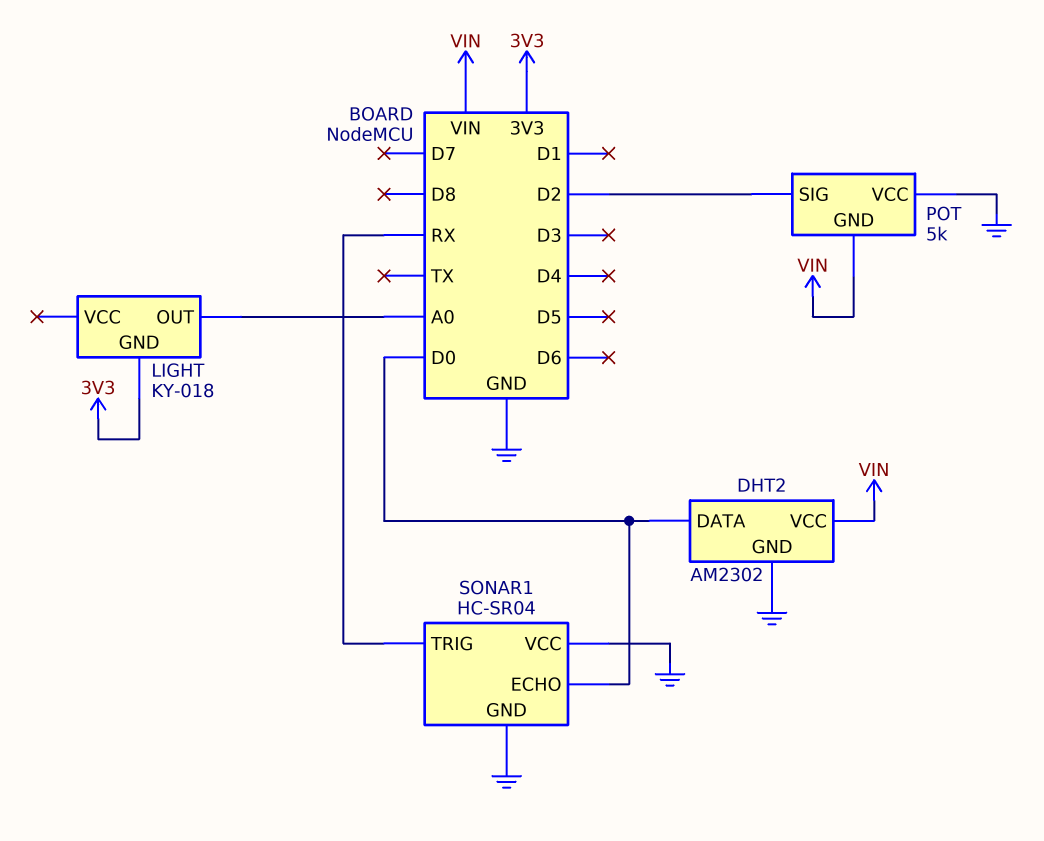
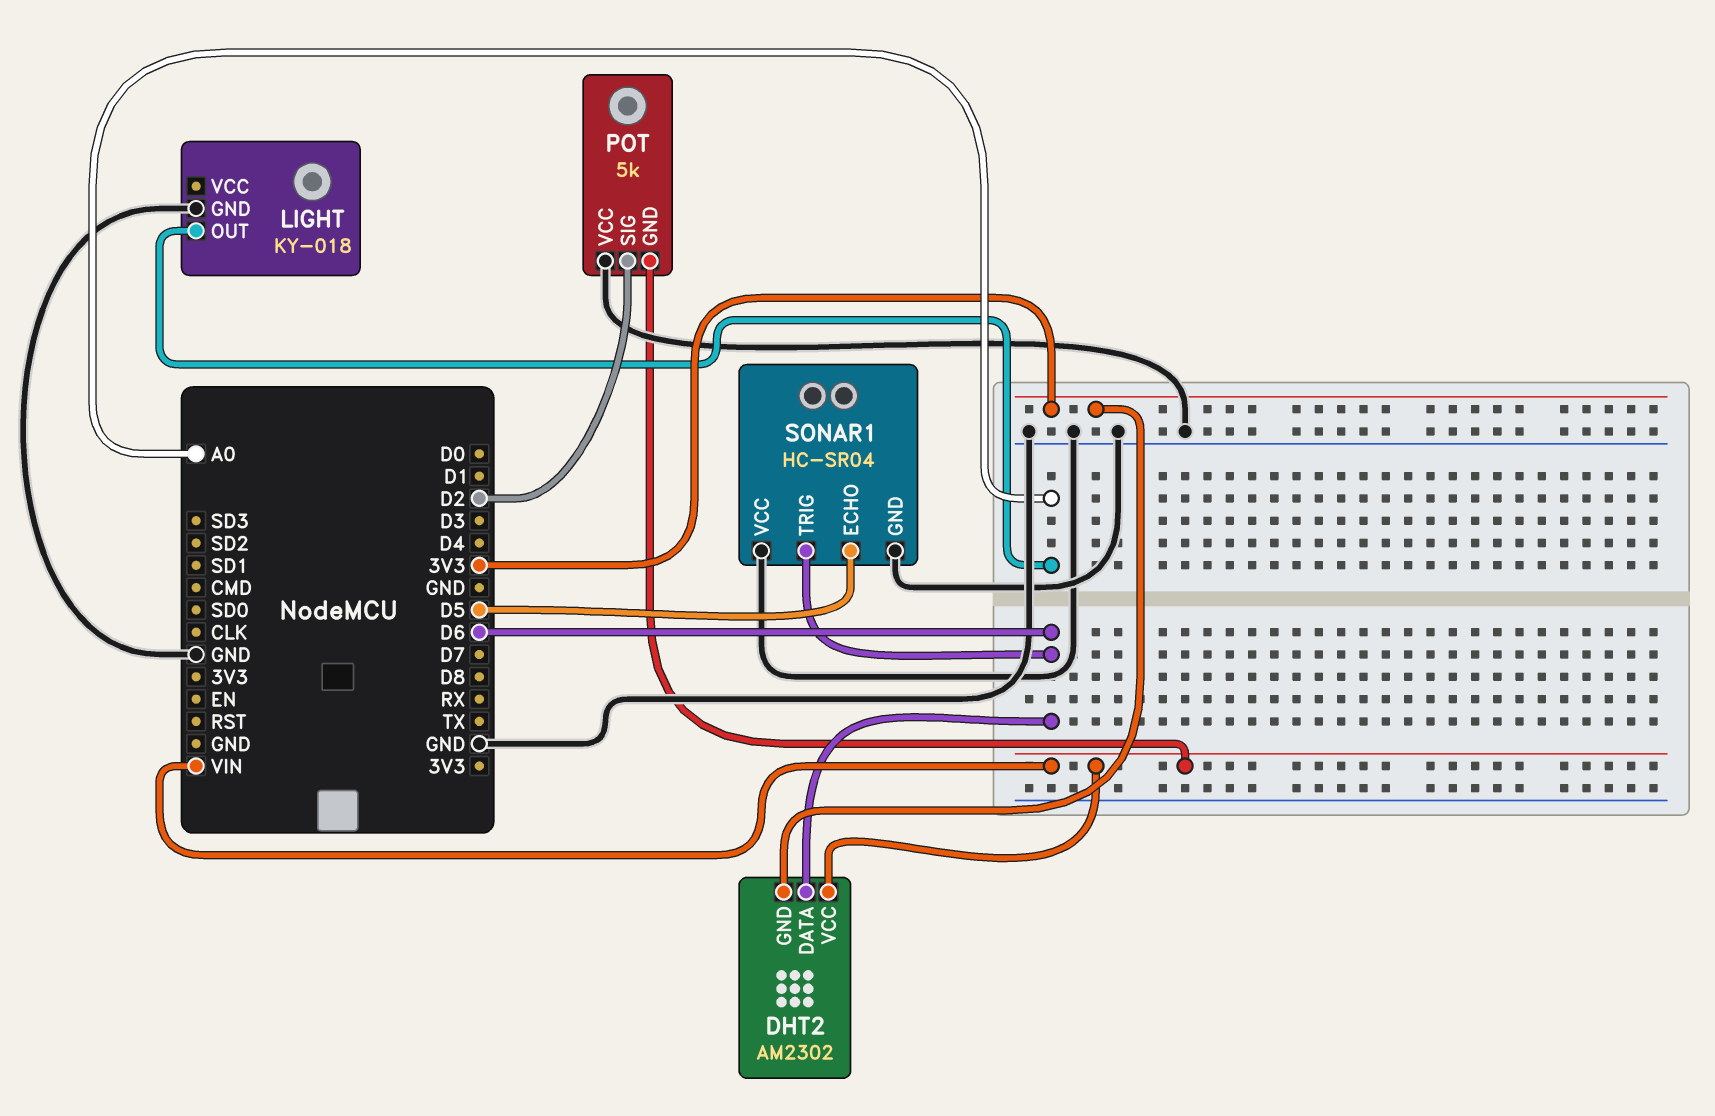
DHT2 pin DATA: D0 -> D6
DHT2 pin GND: GND -> 3V3
LIGHT pin GND: 3V3 -> GND
SONAR1 pin ECHO: D0 -> D5
SONAR1 pin TRIG: RX -> D6

